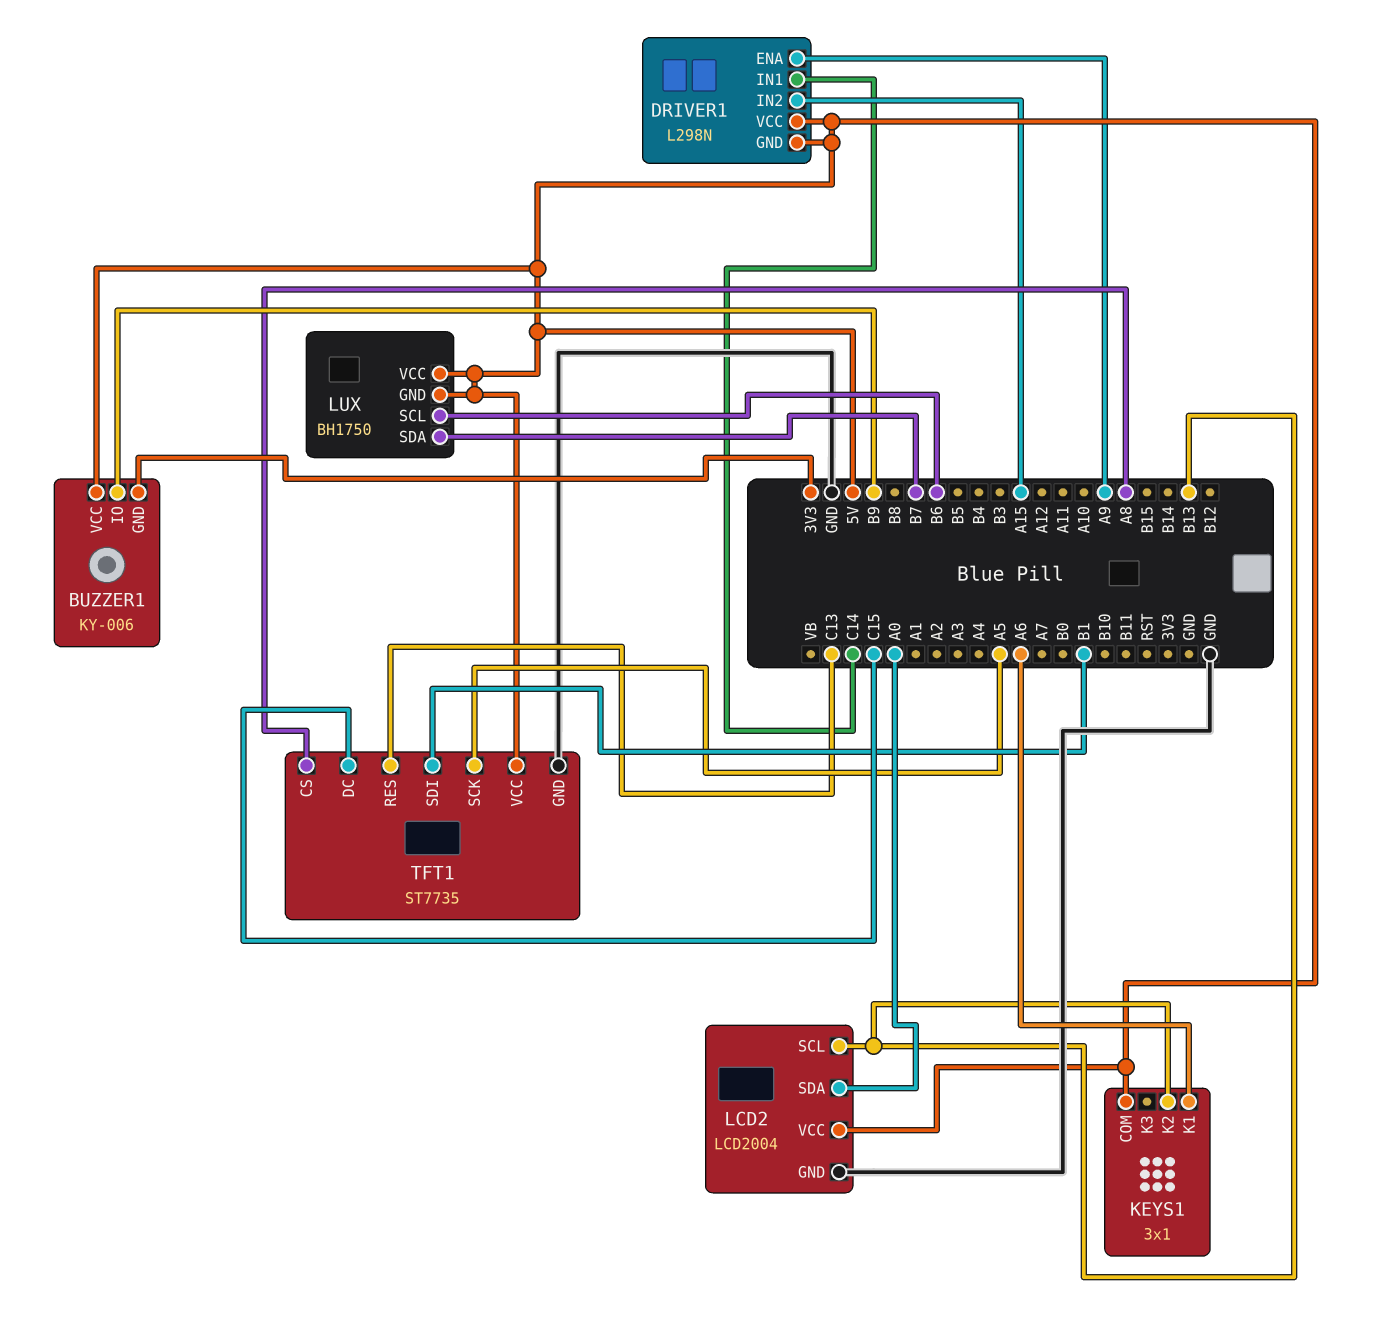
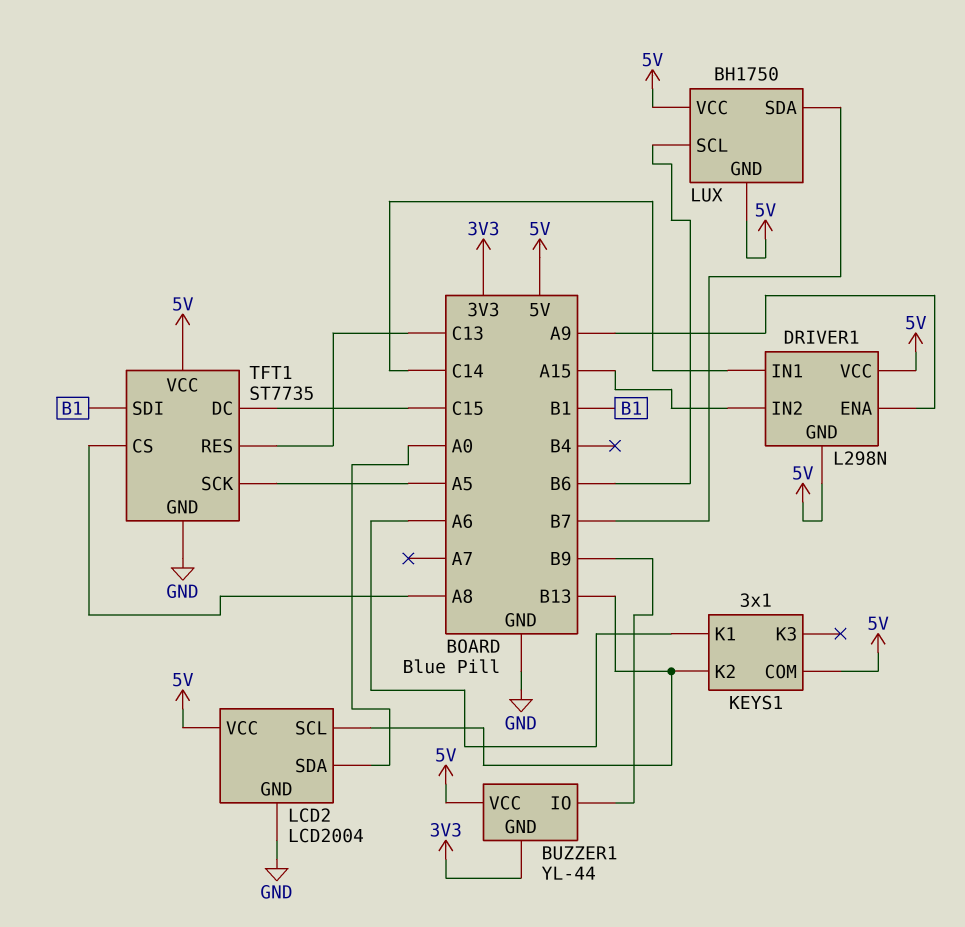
BUZZER1: KY-006 -> YL-44

